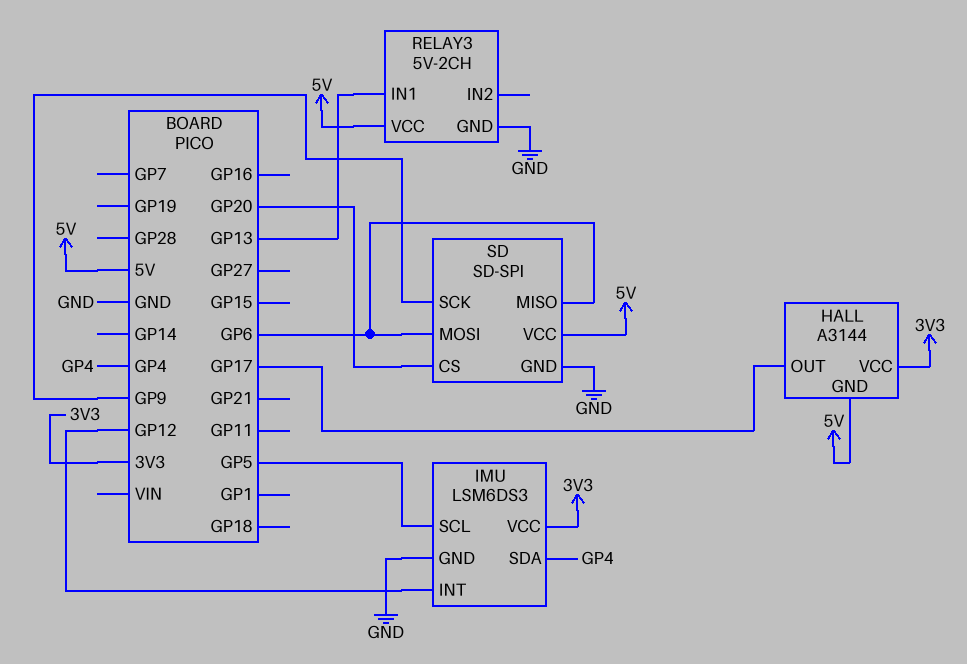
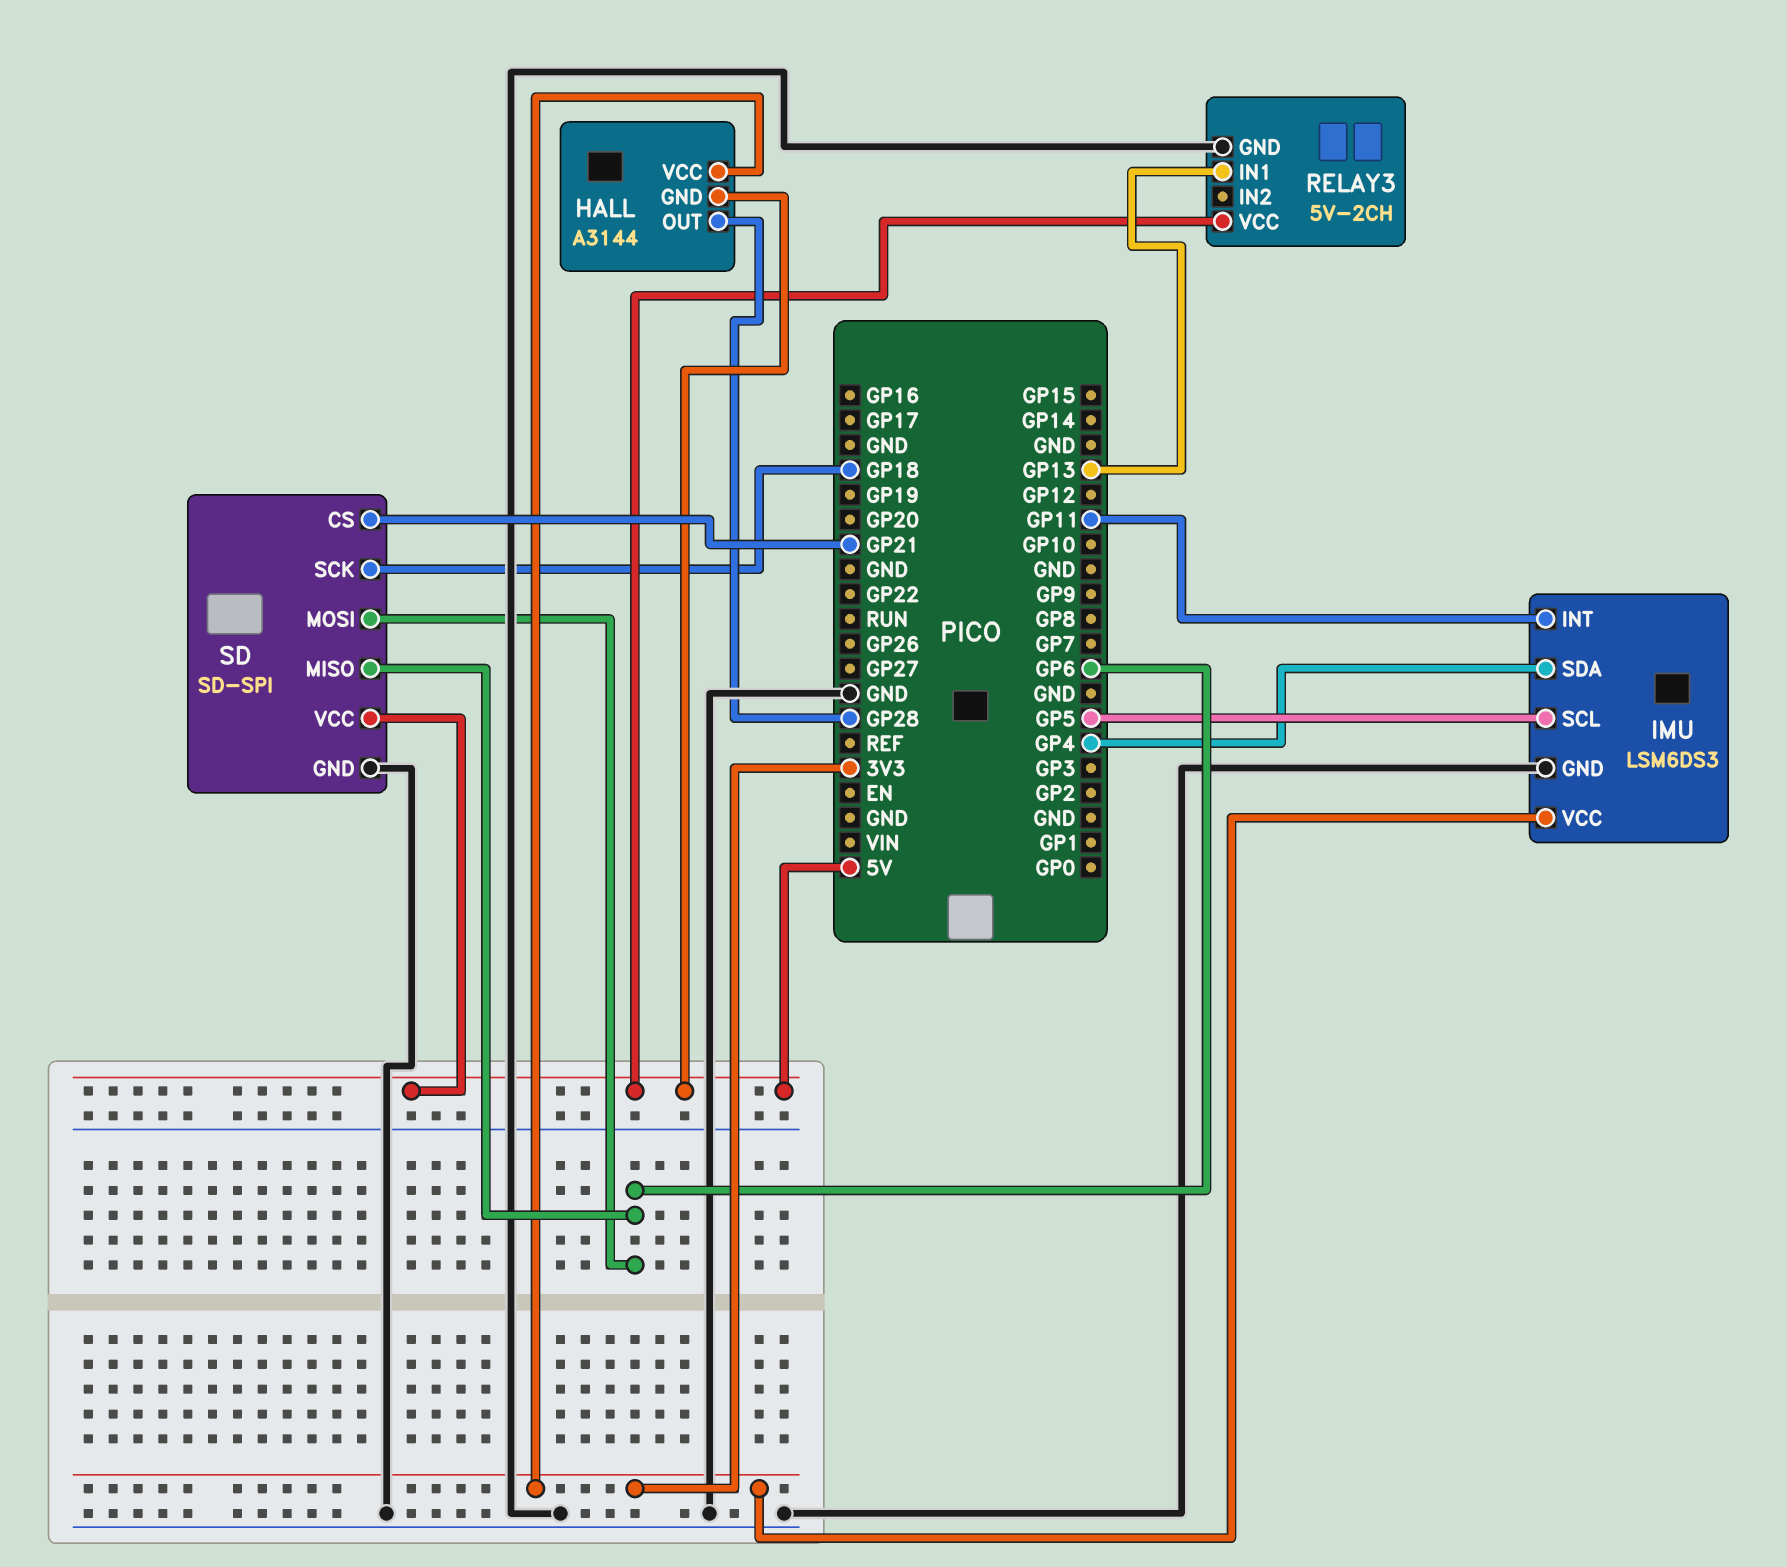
HALL pin OUT: GP17 -> GP28
IMU pin INT: GP12 -> GP11
SD pin CS: GP20 -> GP21
SD pin SCK: GP9 -> GP18

